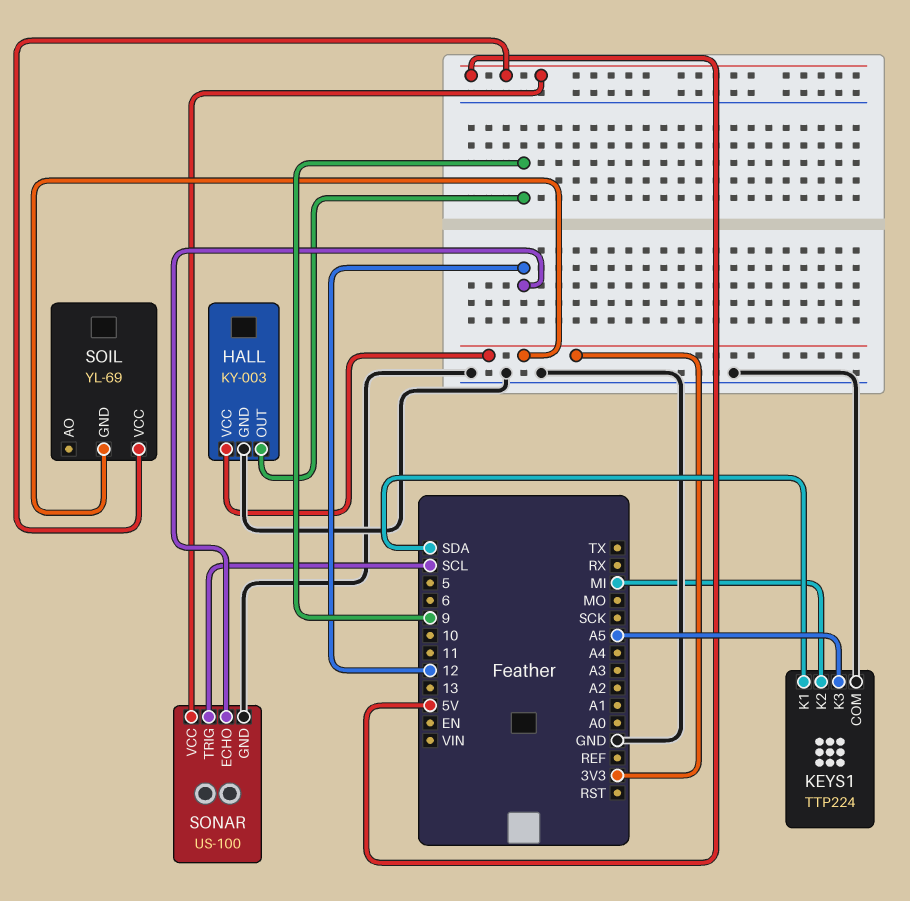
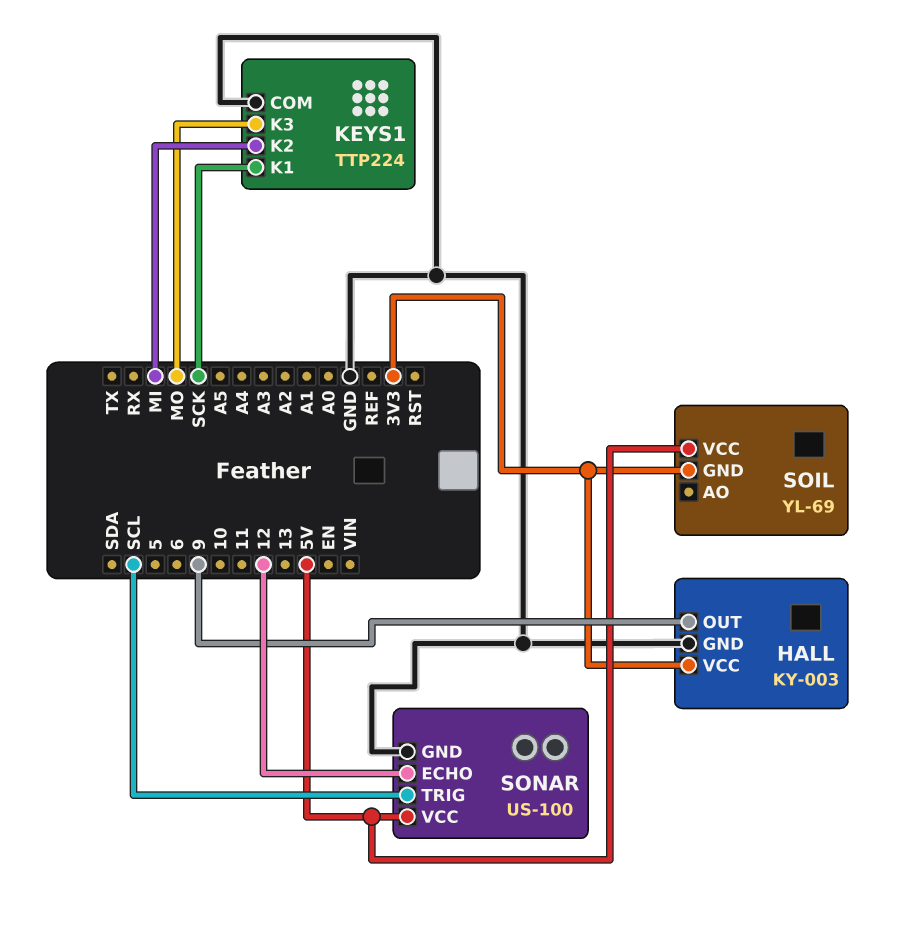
KEYS1 pin K1: SDA -> SCK
KEYS1 pin K3: A5 -> MO

